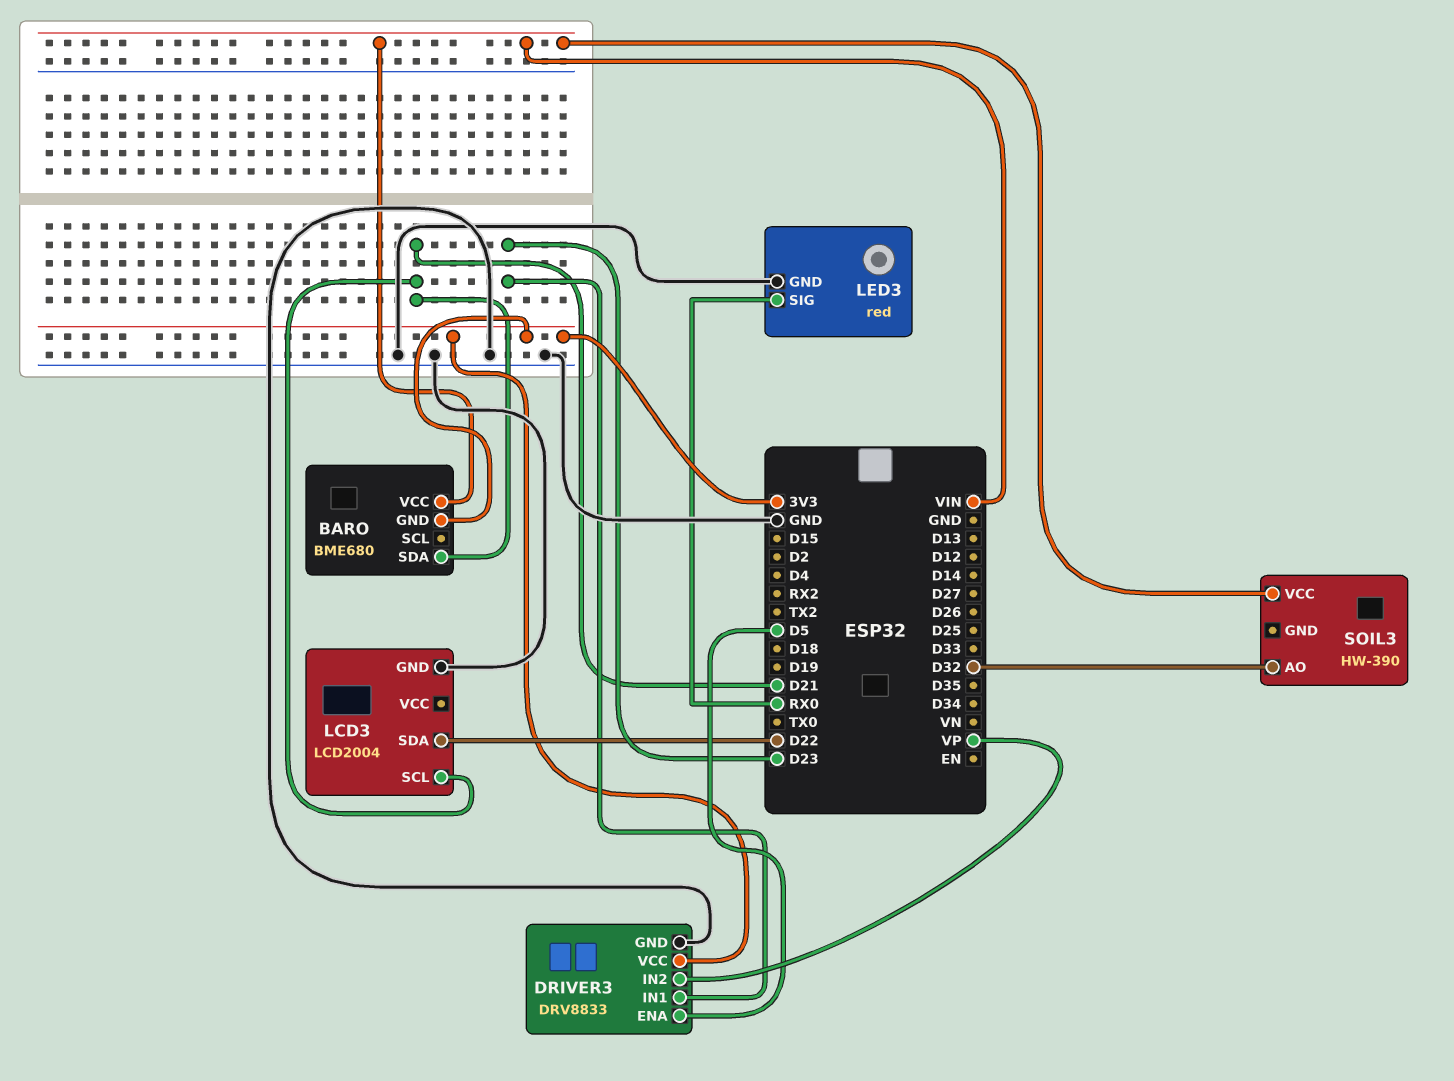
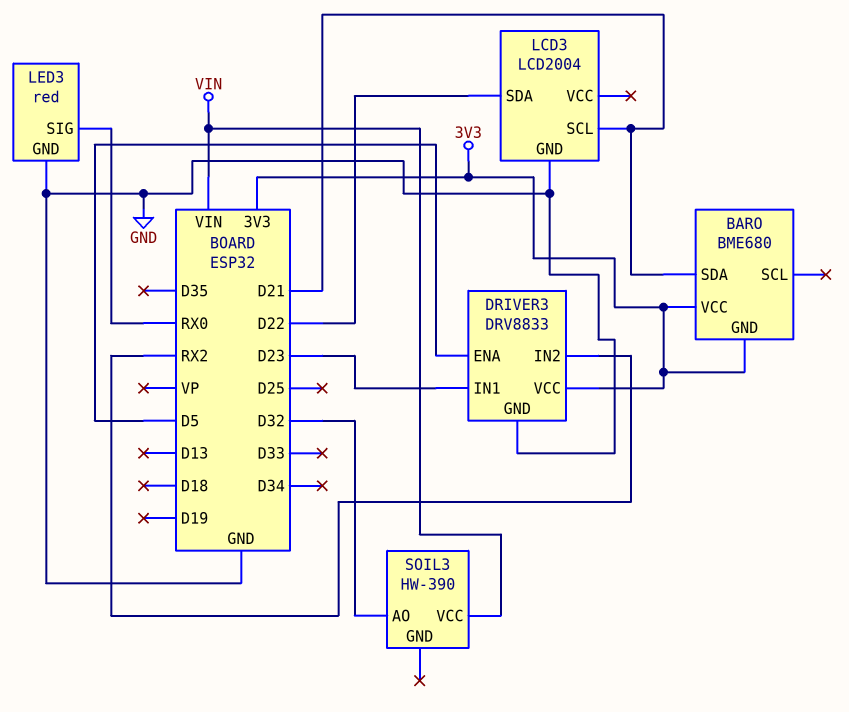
BARO pin VCC: VIN -> 3V3
DRIVER3 pin IN2: VP -> RX2

